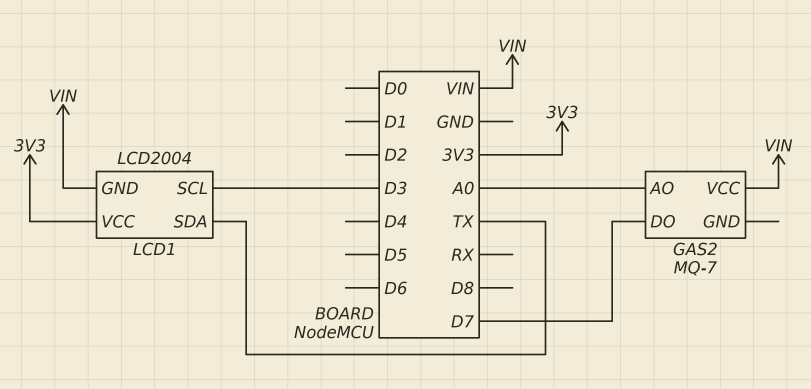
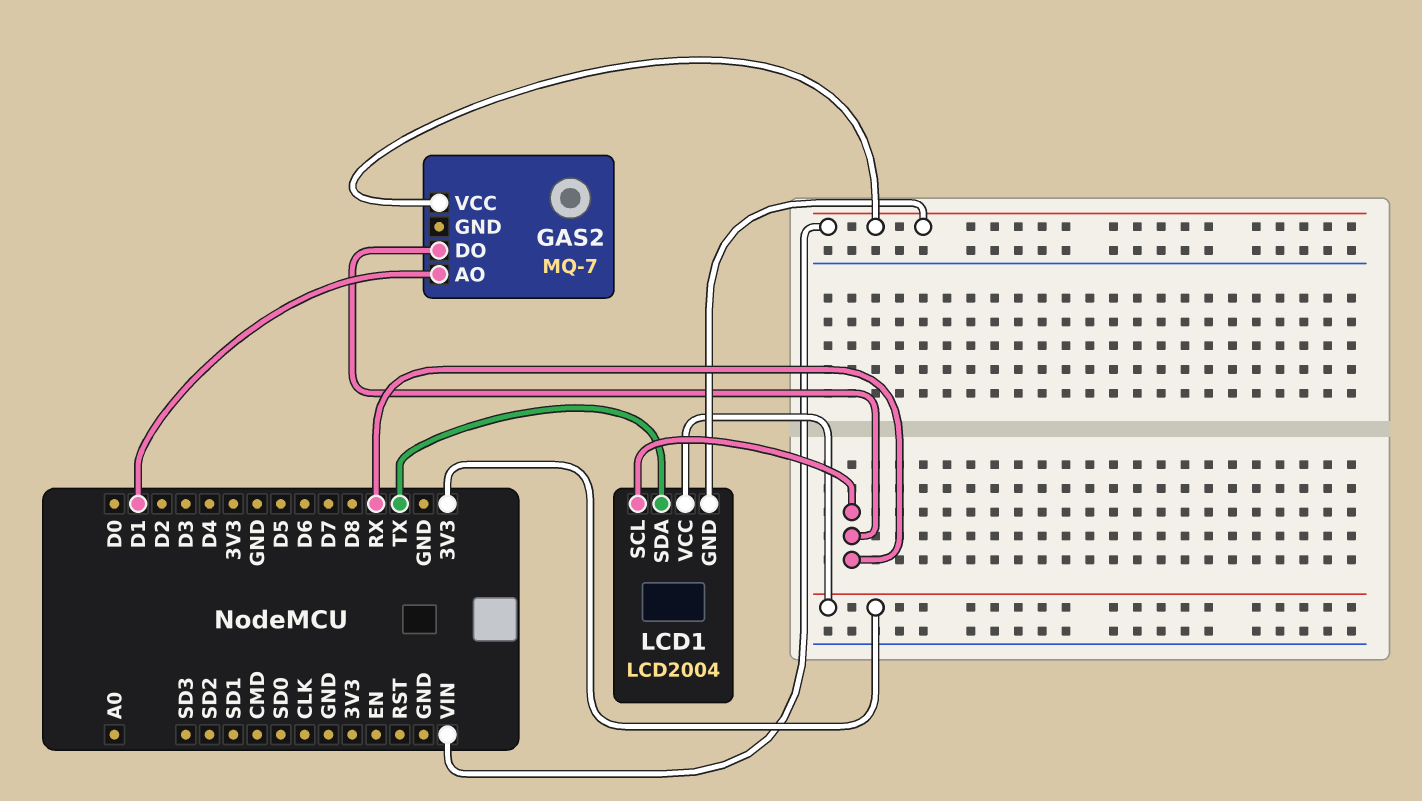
GAS2 pin AO: A0 -> D1
GAS2 pin DO: D7 -> RX
LCD1 pin SCL: D3 -> RX

